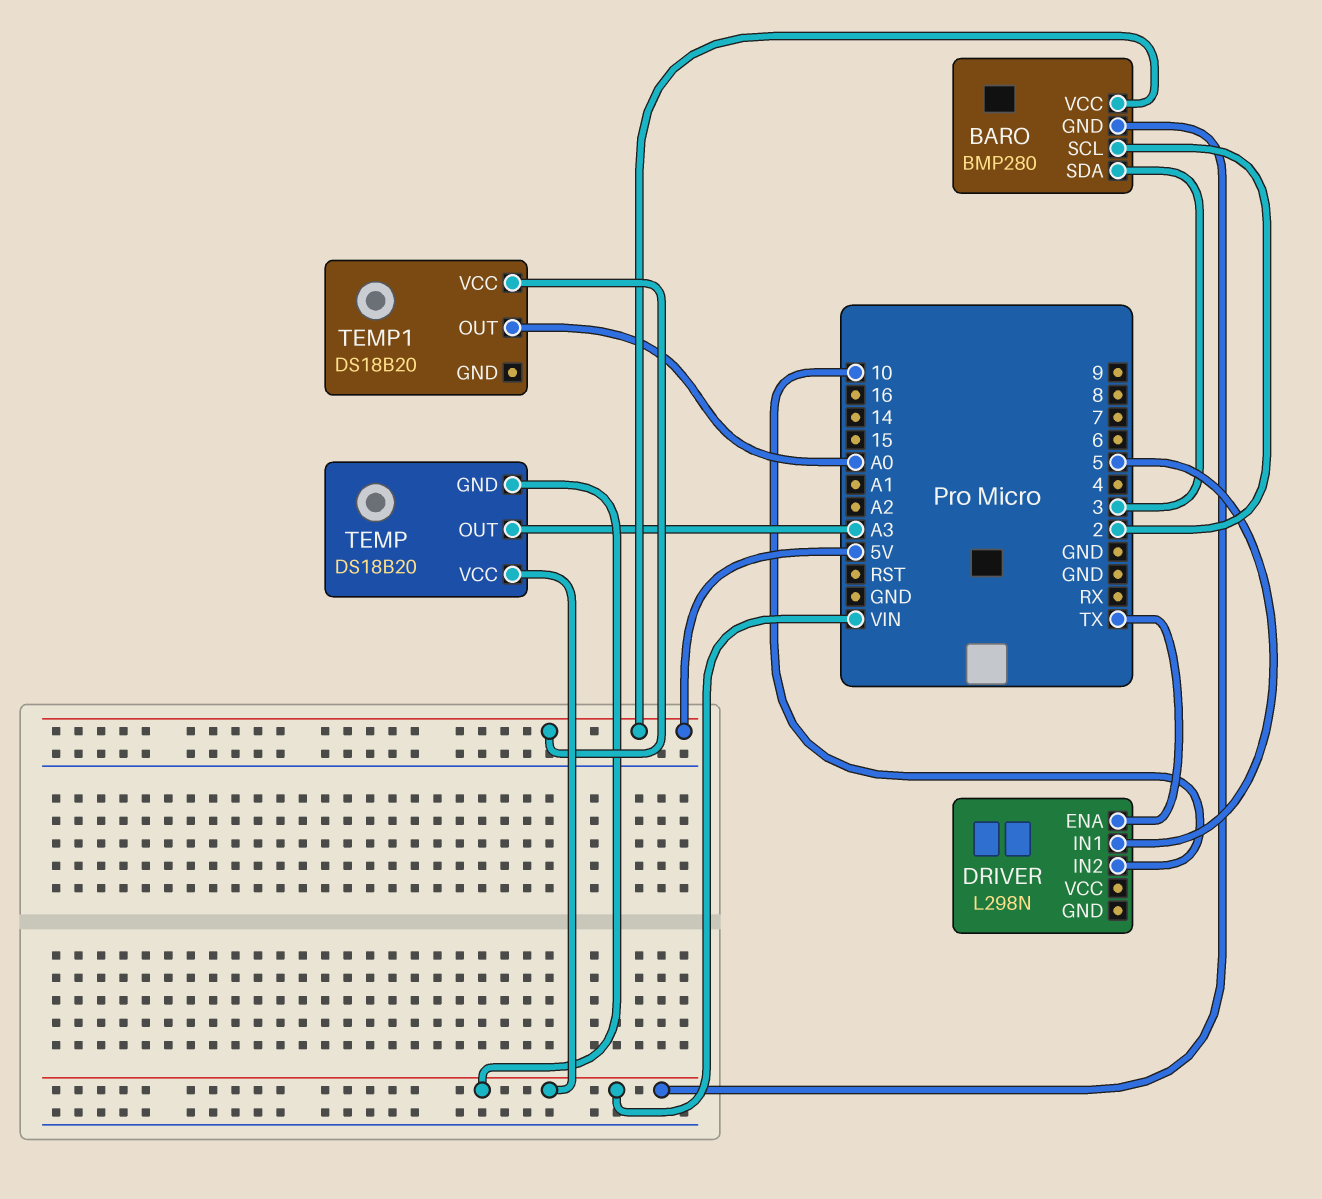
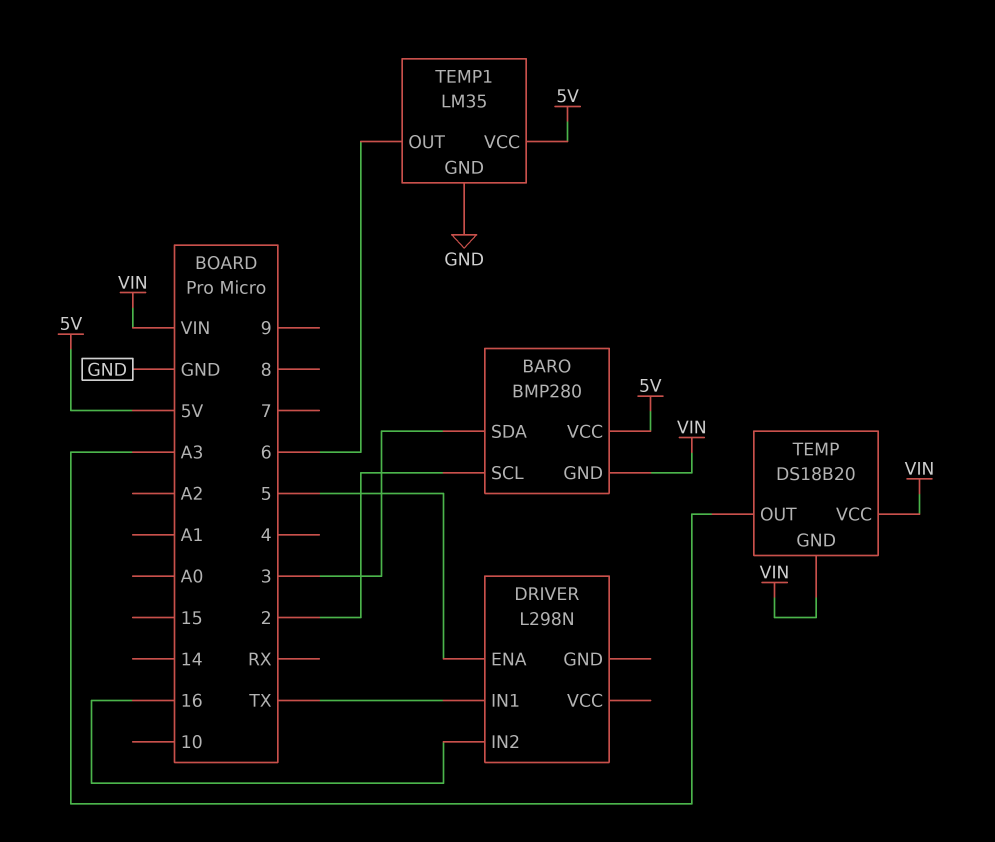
DRIVER pin ENA: TX -> 5
DRIVER pin IN1: 5 -> TX
DRIVER pin IN2: 10 -> 16
TEMP1: DS18B20 -> LM35
TEMP1 pin GND: none -> GND
TEMP1 pin OUT: A0 -> 6

